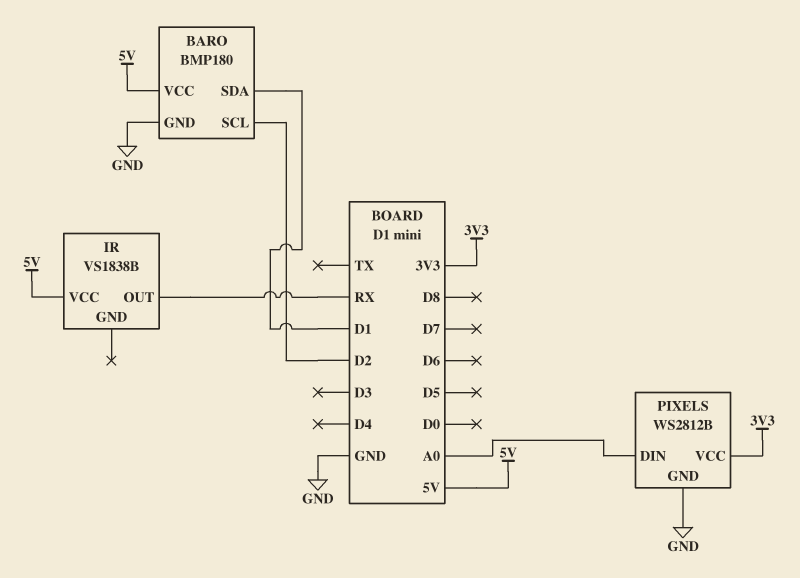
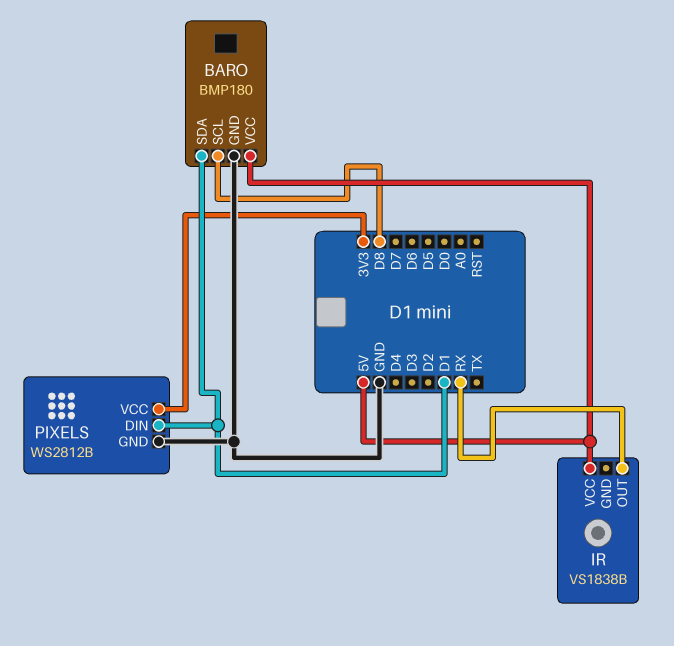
BARO pin SCL: D2 -> D8
PIXELS pin DIN: A0 -> D1

